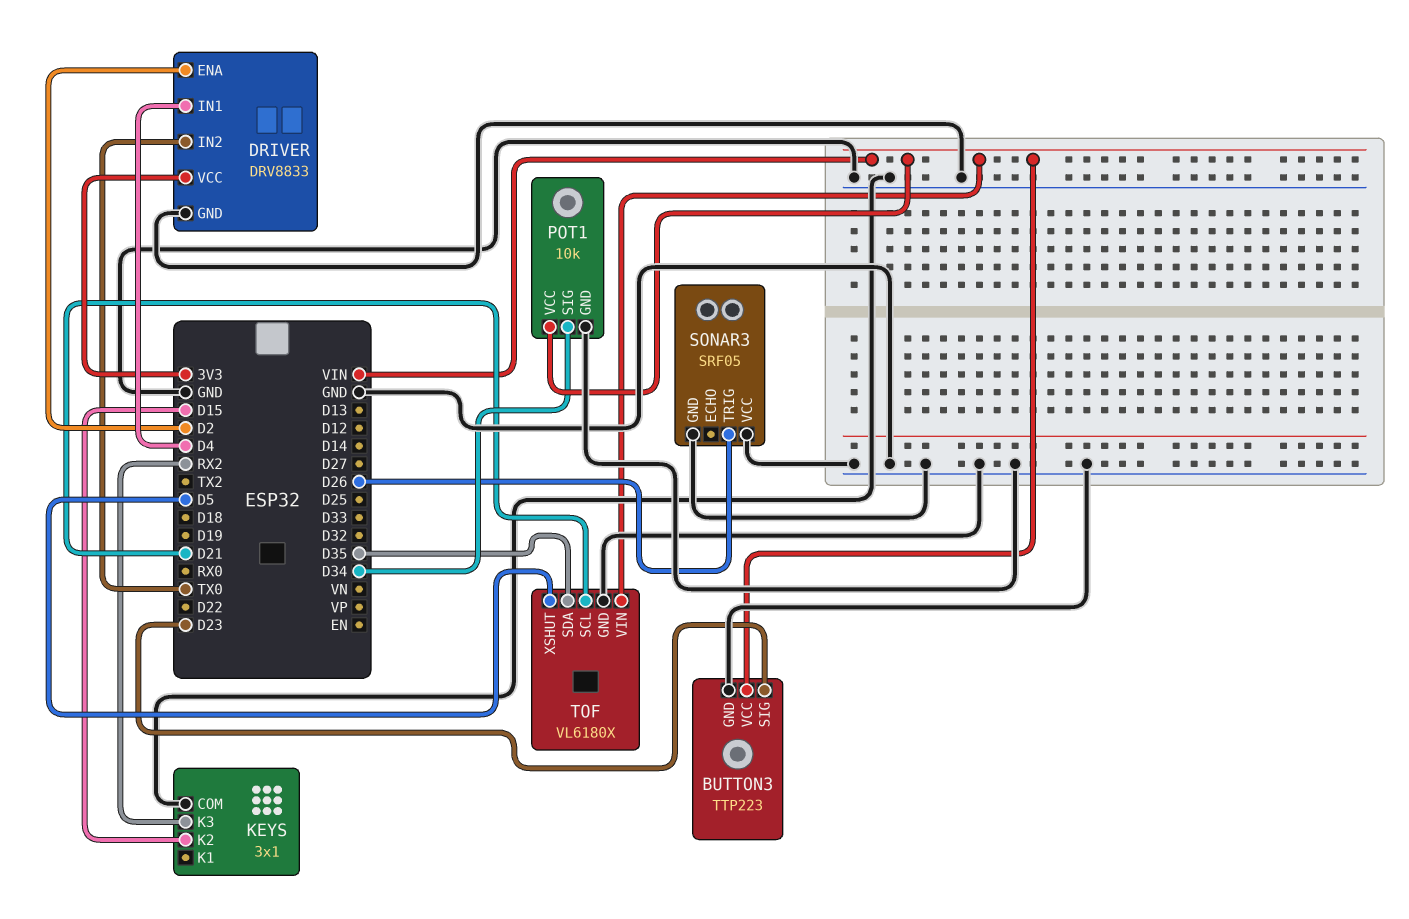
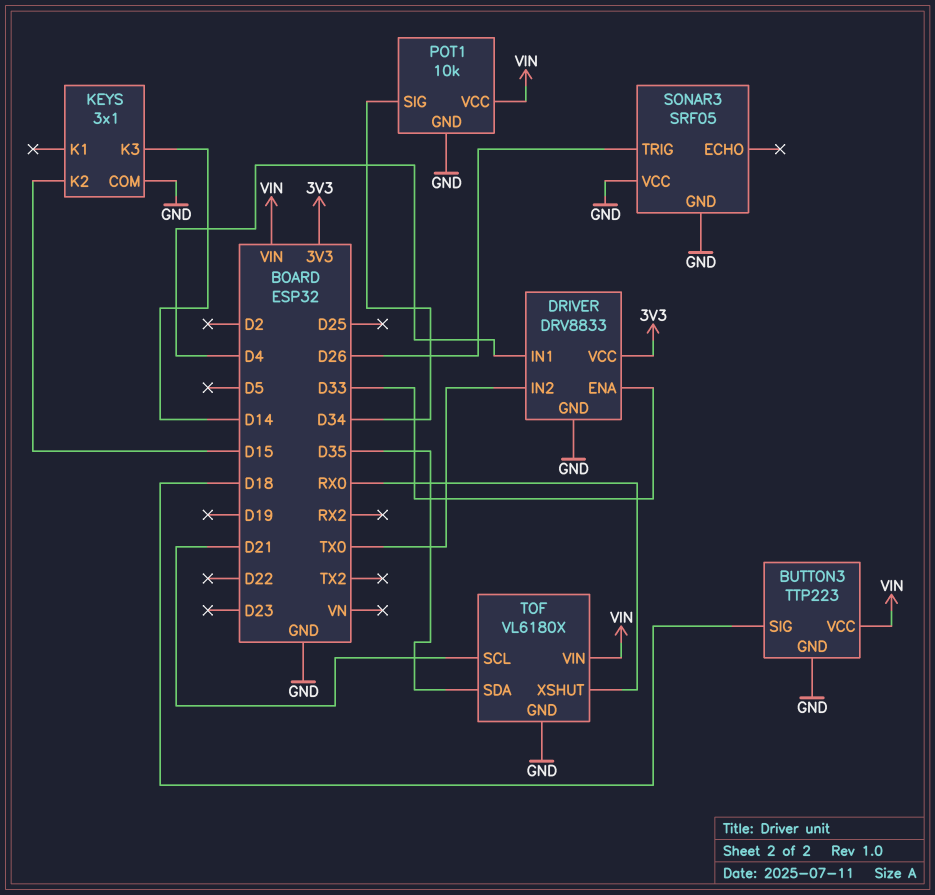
BUTTON3 pin SIG: D23 -> D18
DRIVER pin ENA: D2 -> D33
KEYS pin K3: RX2 -> D14
TOF pin XSHUT: D5 -> RX0

